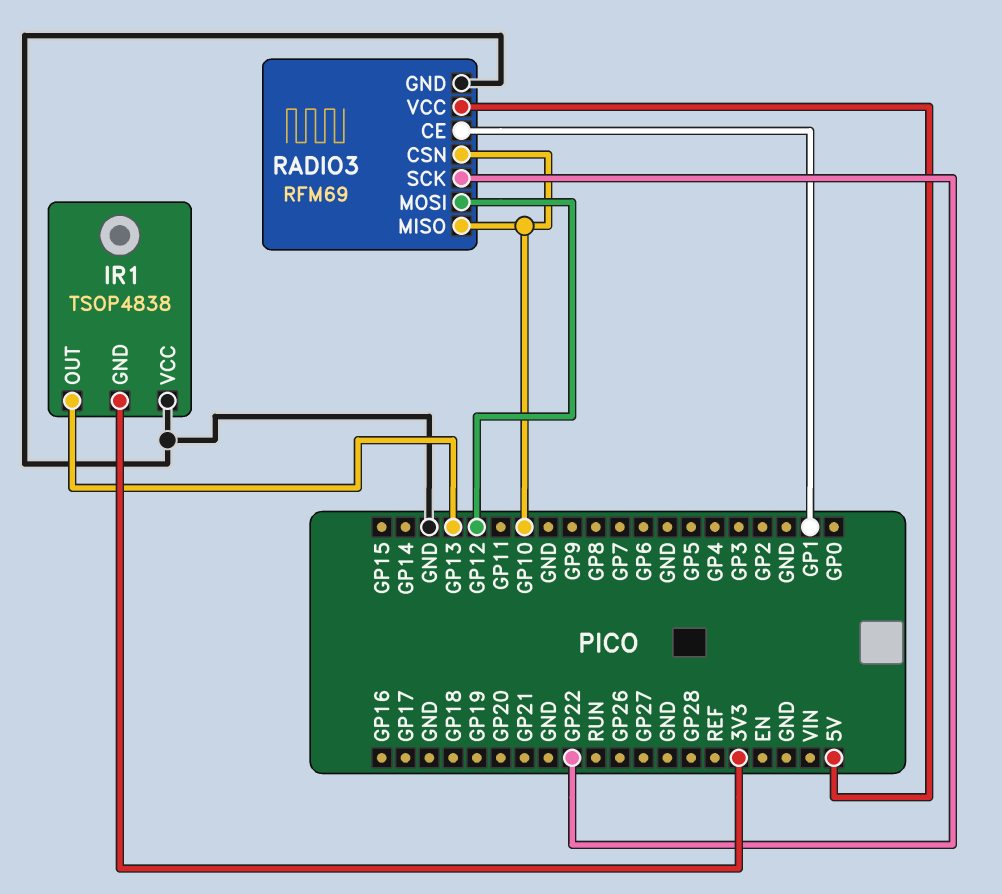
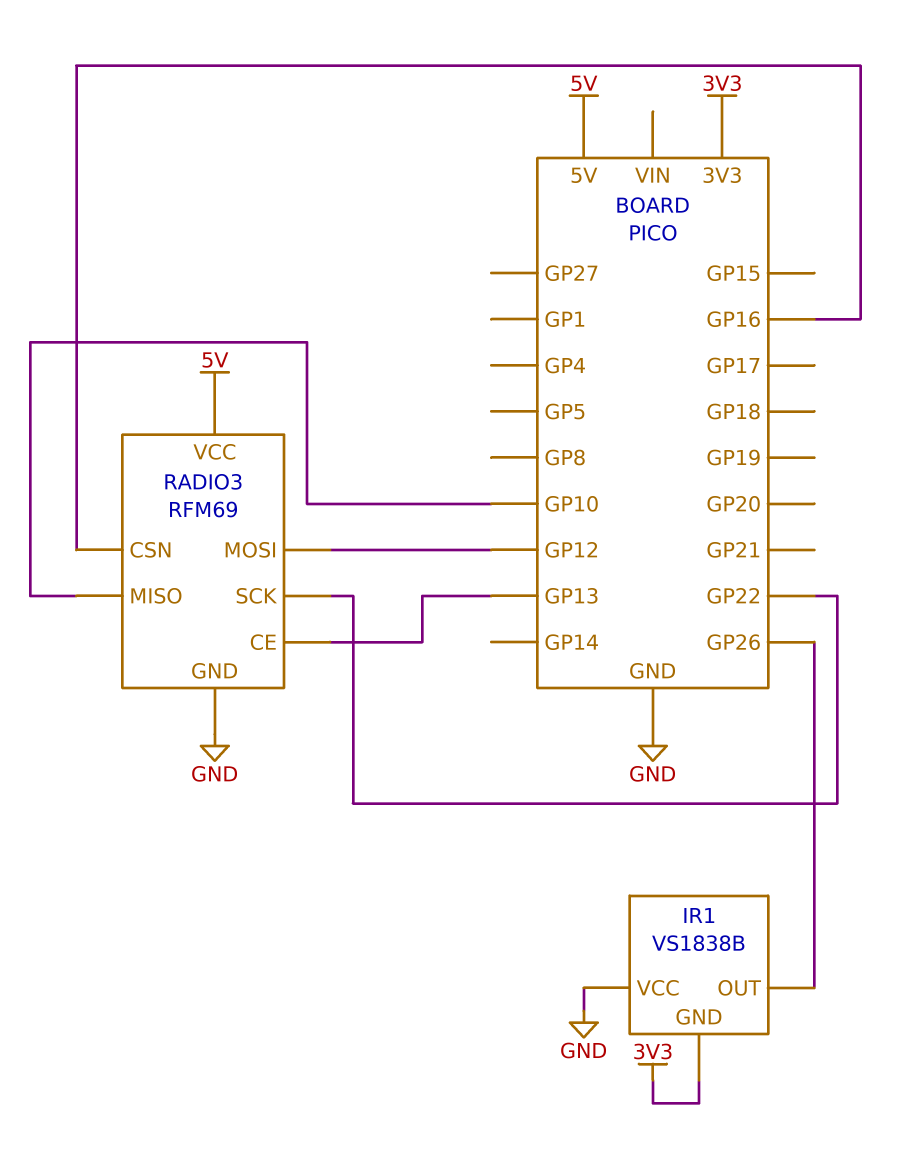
IR1: TSOP4838 -> VS1838B
IR1 pin OUT: GP13 -> GP26
RADIO3 pin CE: GP1 -> GP13
RADIO3 pin CSN: GP10 -> GP16

